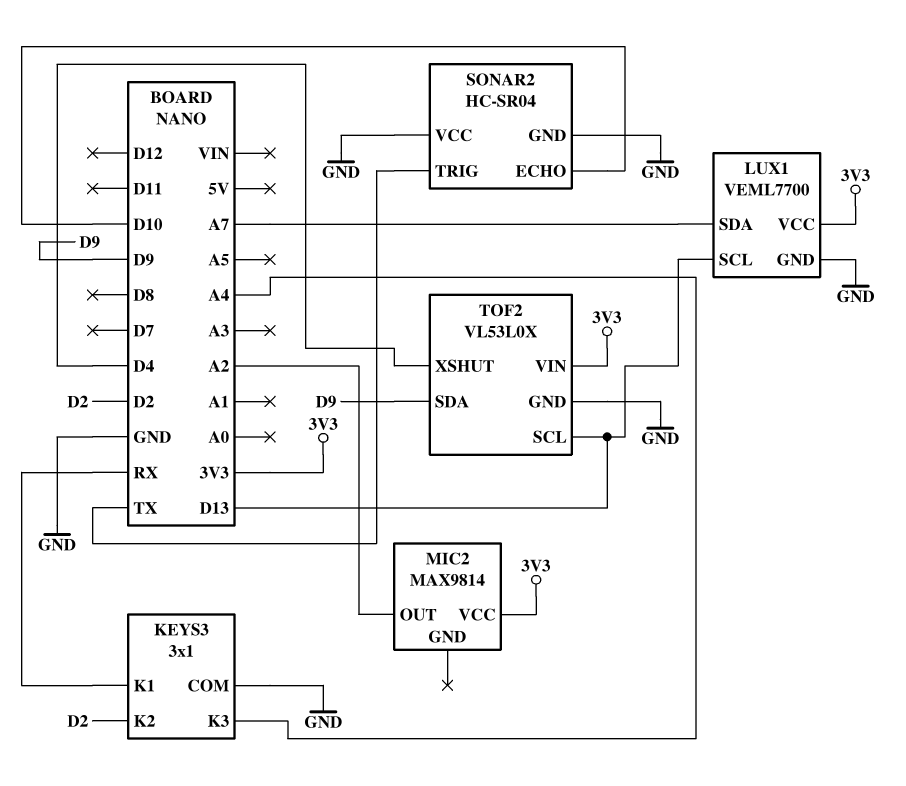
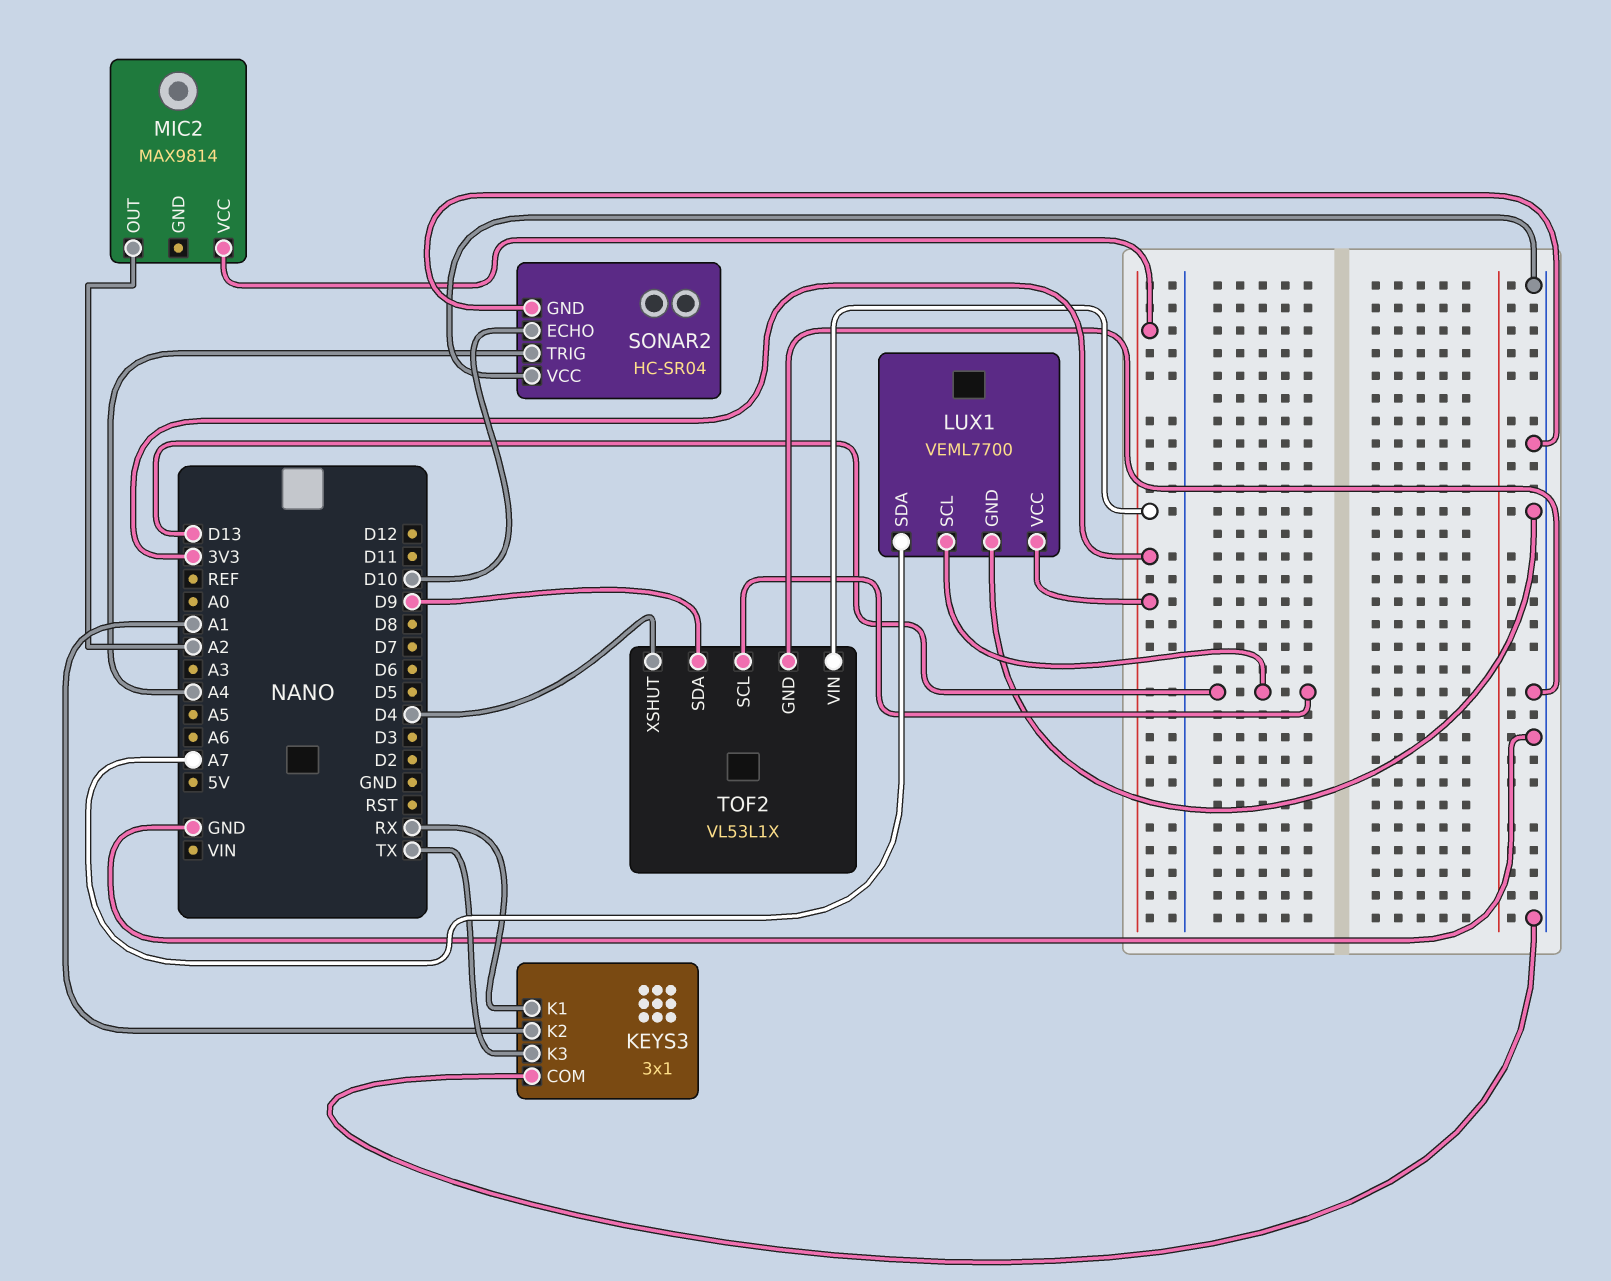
KEYS3 pin K2: D2 -> A1
KEYS3 pin K3: A4 -> TX
SONAR2 pin TRIG: TX -> A4
TOF2: VL53L0X -> VL53L1X

